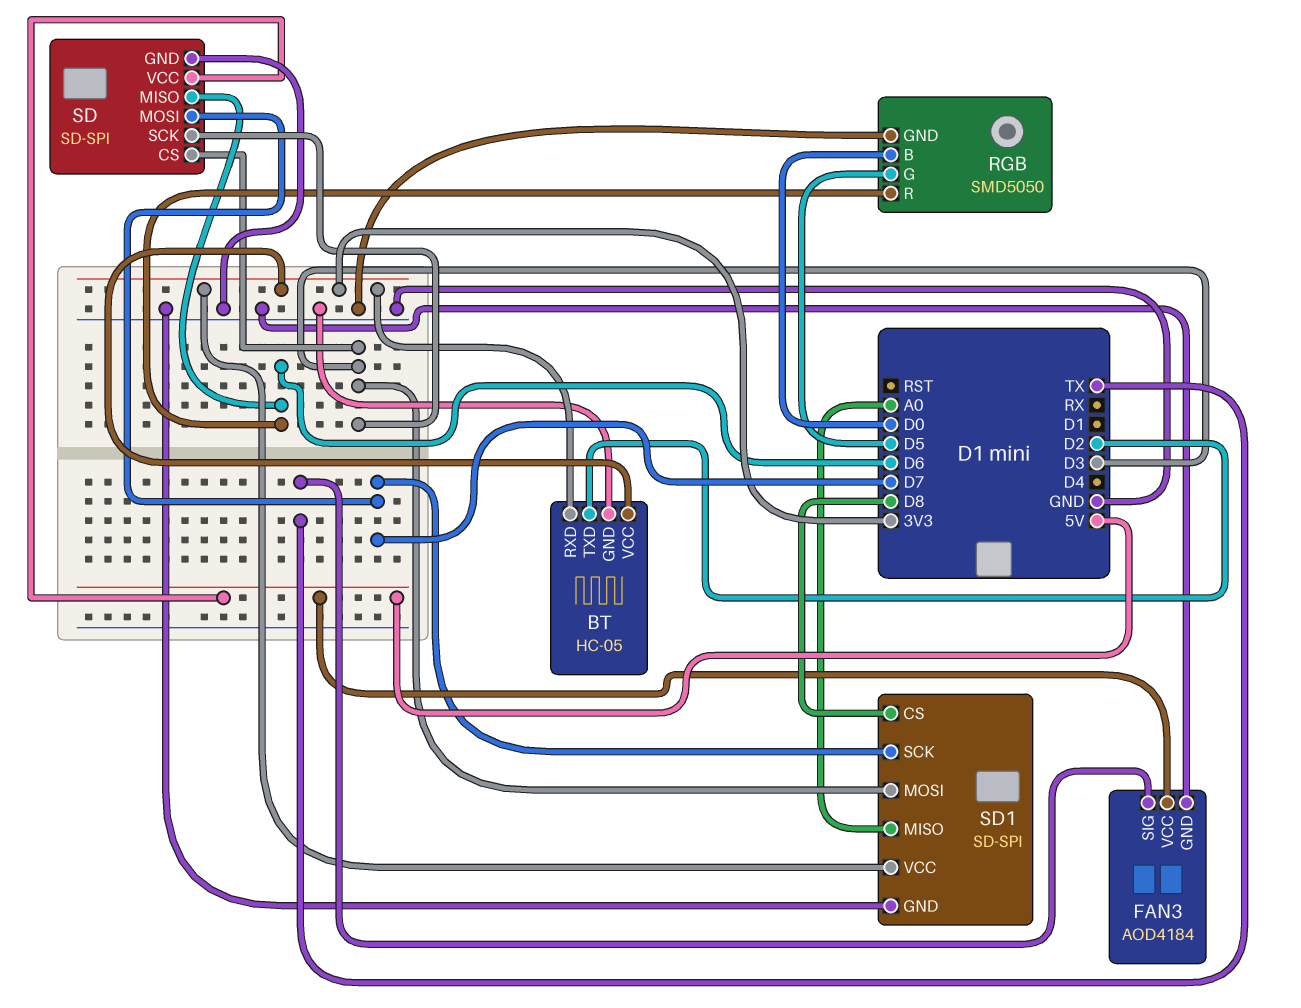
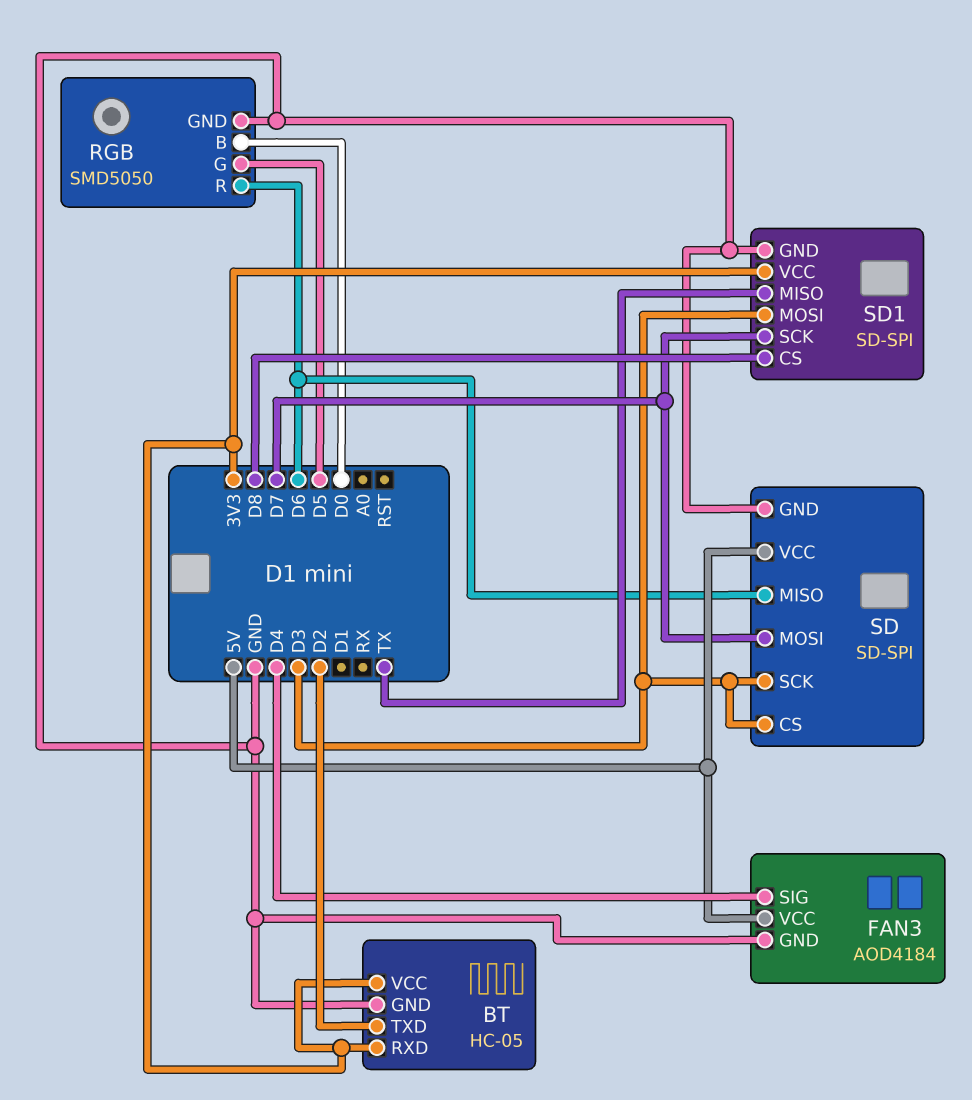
FAN3 pin SIG: TX -> D4
SD1 pin MISO: A0 -> TX

